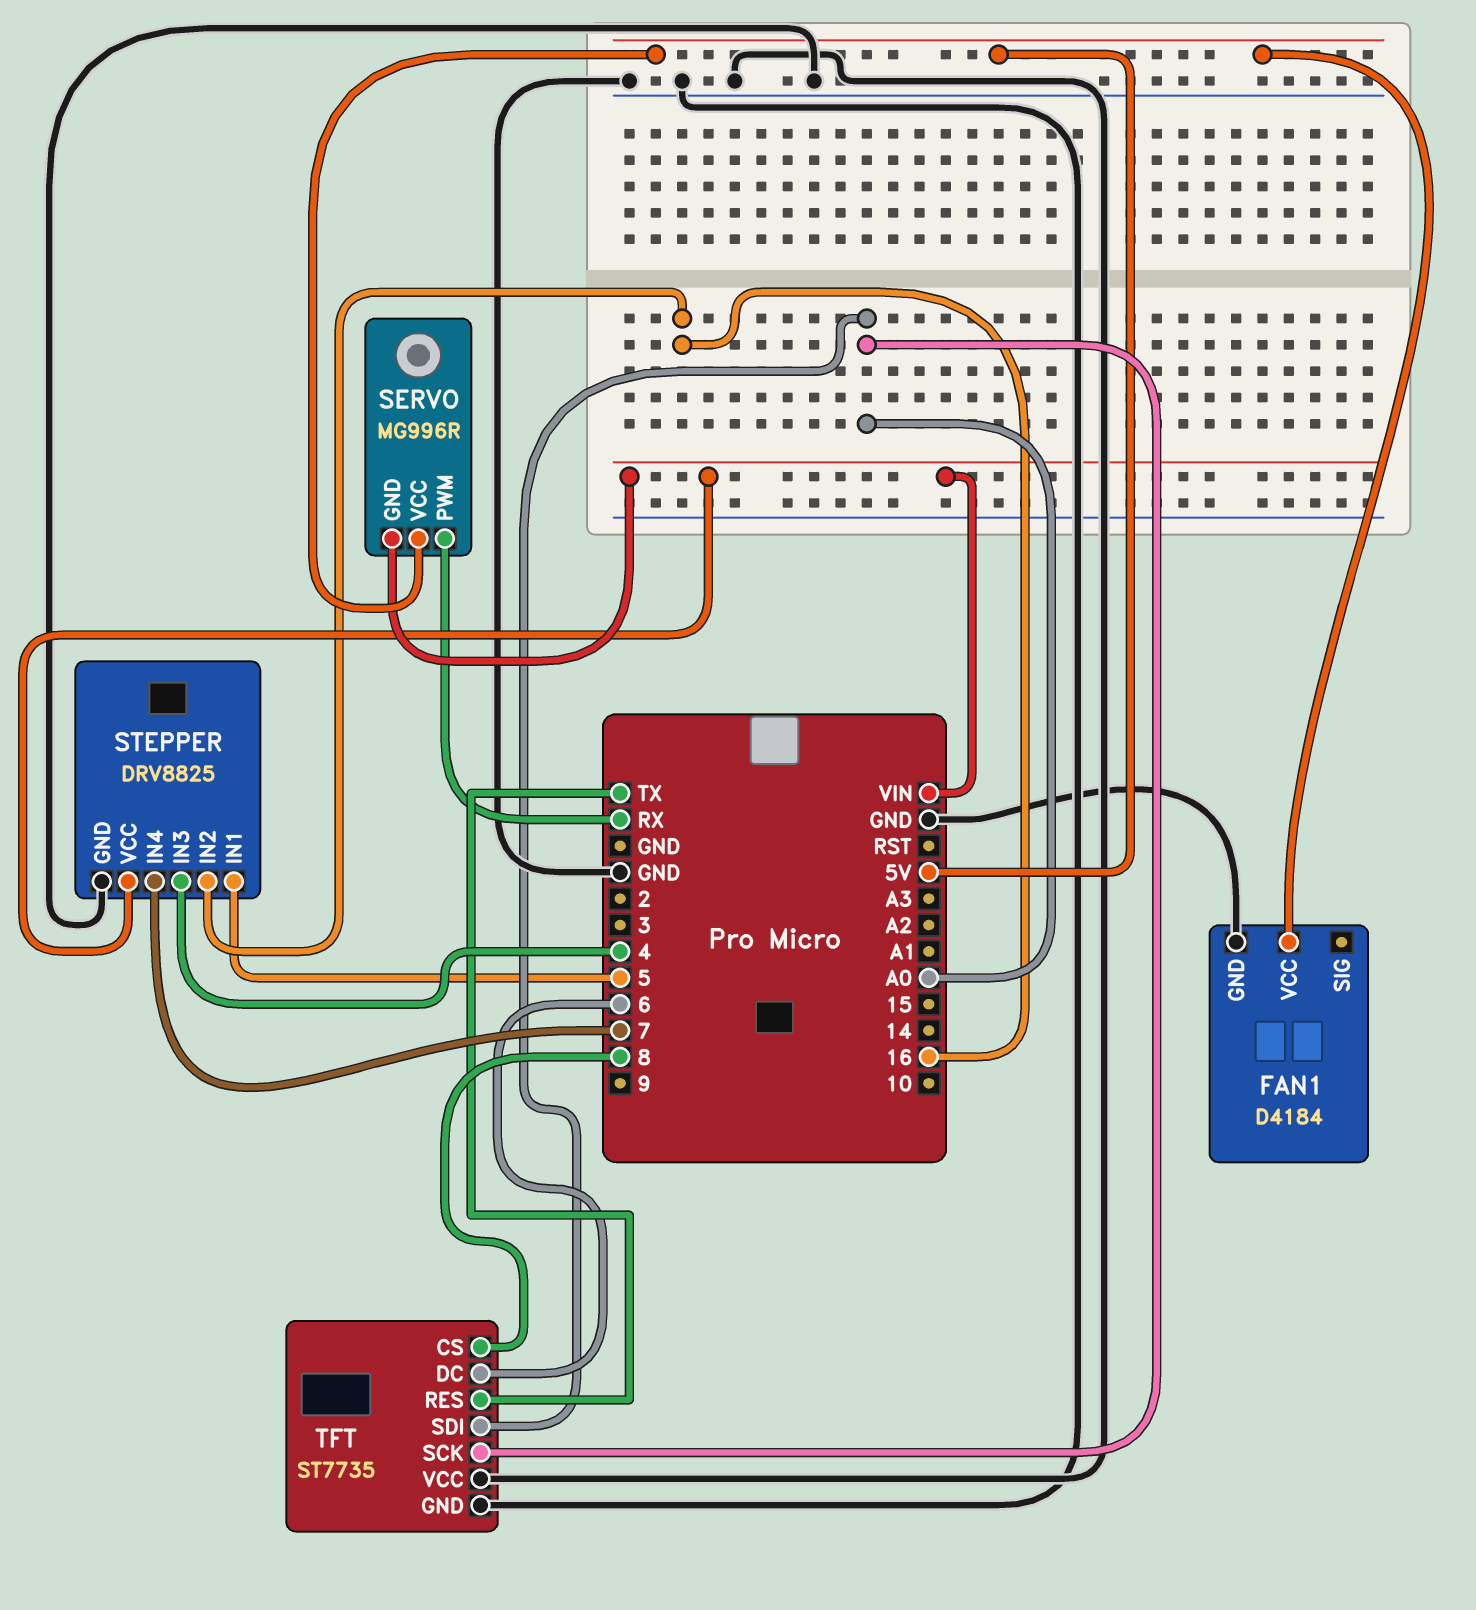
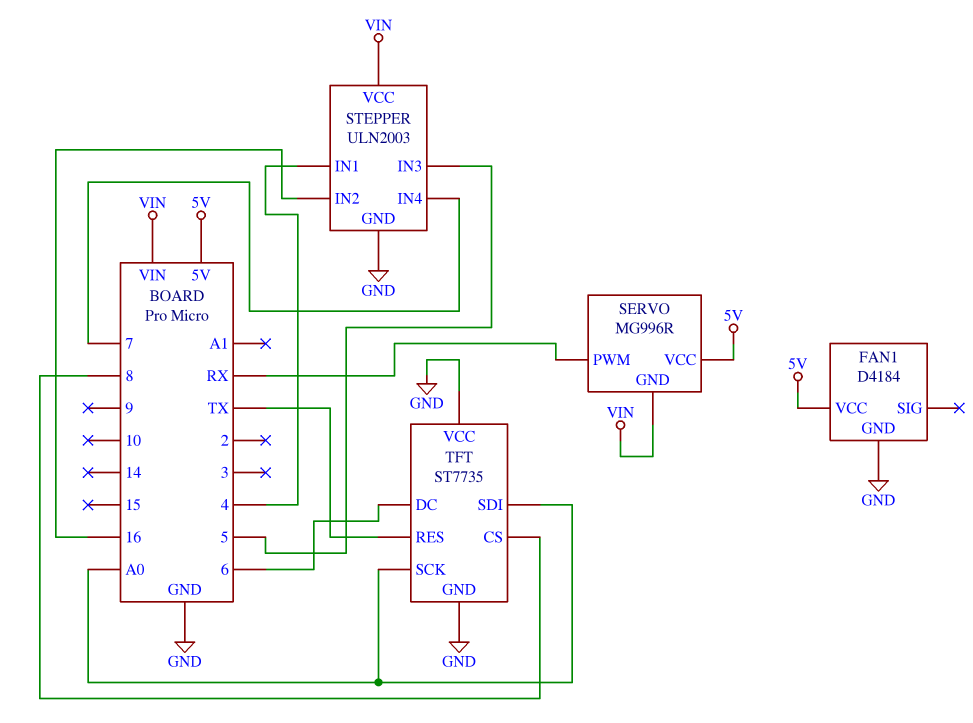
STEPPER: DRV8825 -> ULN2003
STEPPER pin IN1: 5 -> 4
STEPPER pin IN3: 4 -> 5

